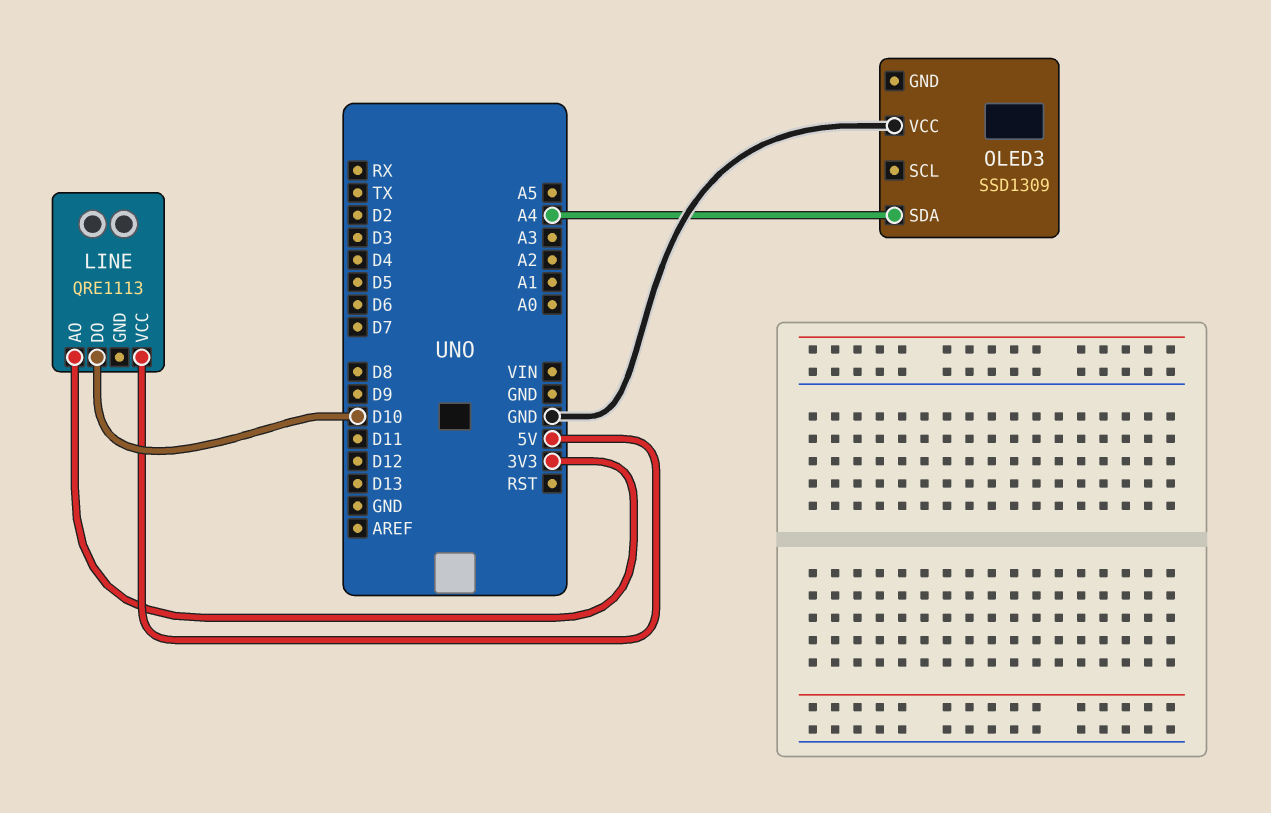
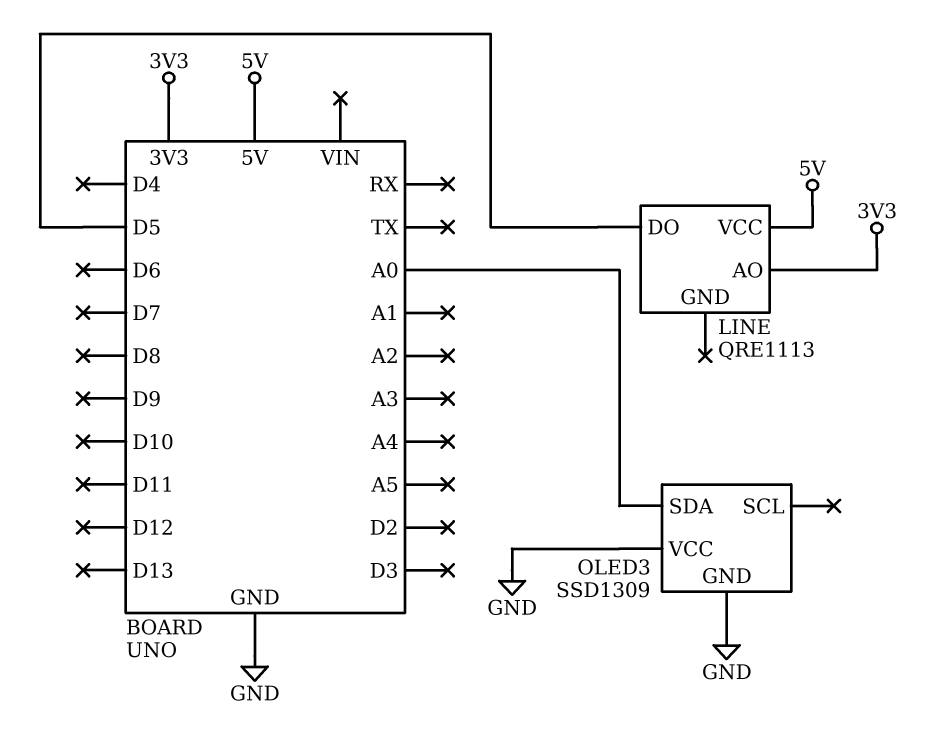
LINE pin DO: D10 -> D5
OLED3 pin GND: none -> GND
OLED3 pin SDA: A4 -> A0

